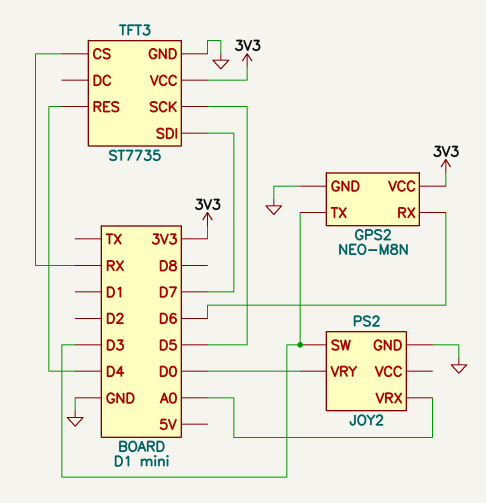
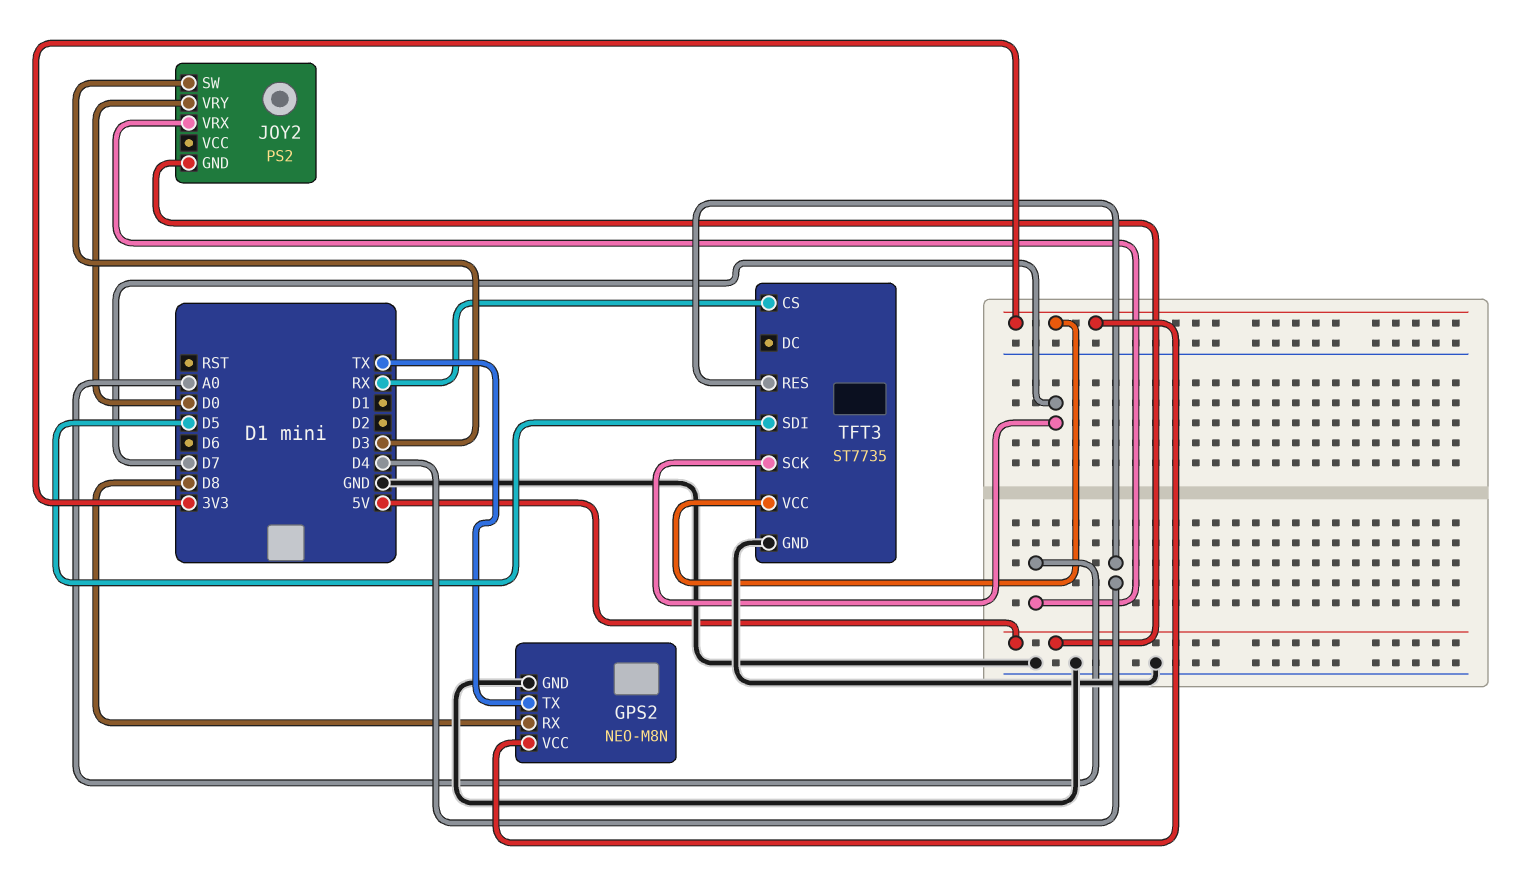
GPS2 pin RX: D6 -> D8
GPS2 pin TX: D3 -> TX
JOY2 pin GND: GND -> 5V
TFT3 pin SCK: D5 -> D7
TFT3 pin SDI: D7 -> D5

